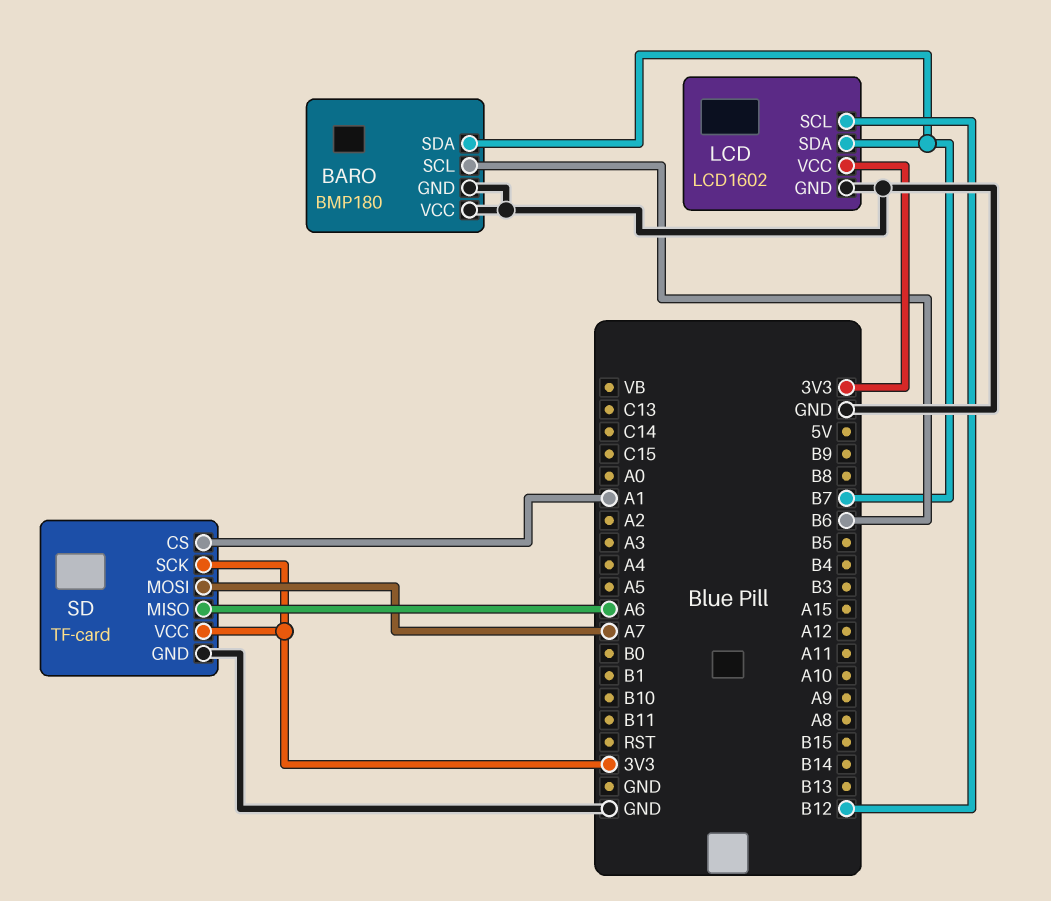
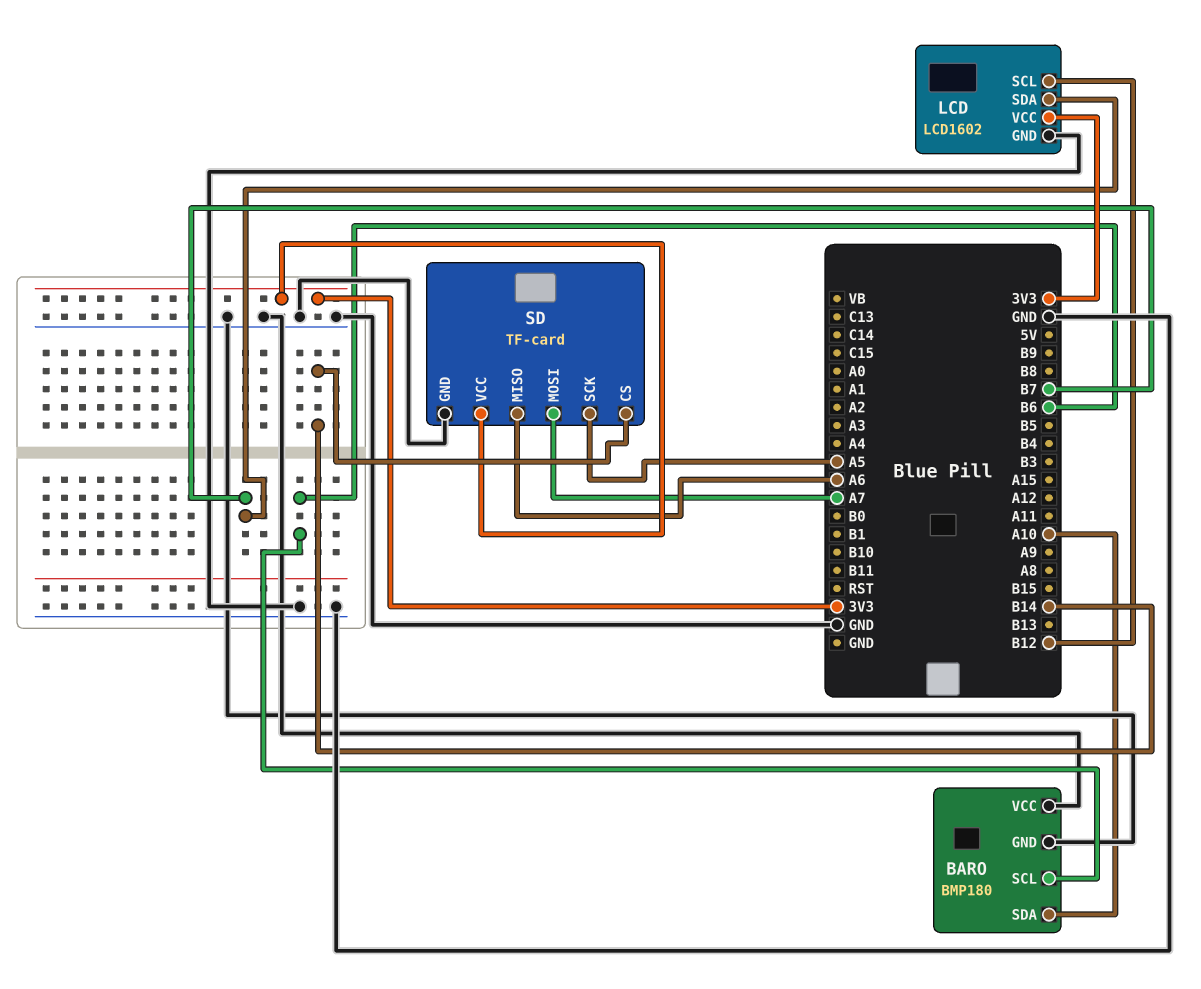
BARO pin SDA: B7 -> A10
SD pin CS: A1 -> B14
SD pin SCK: 3V3 -> A5

